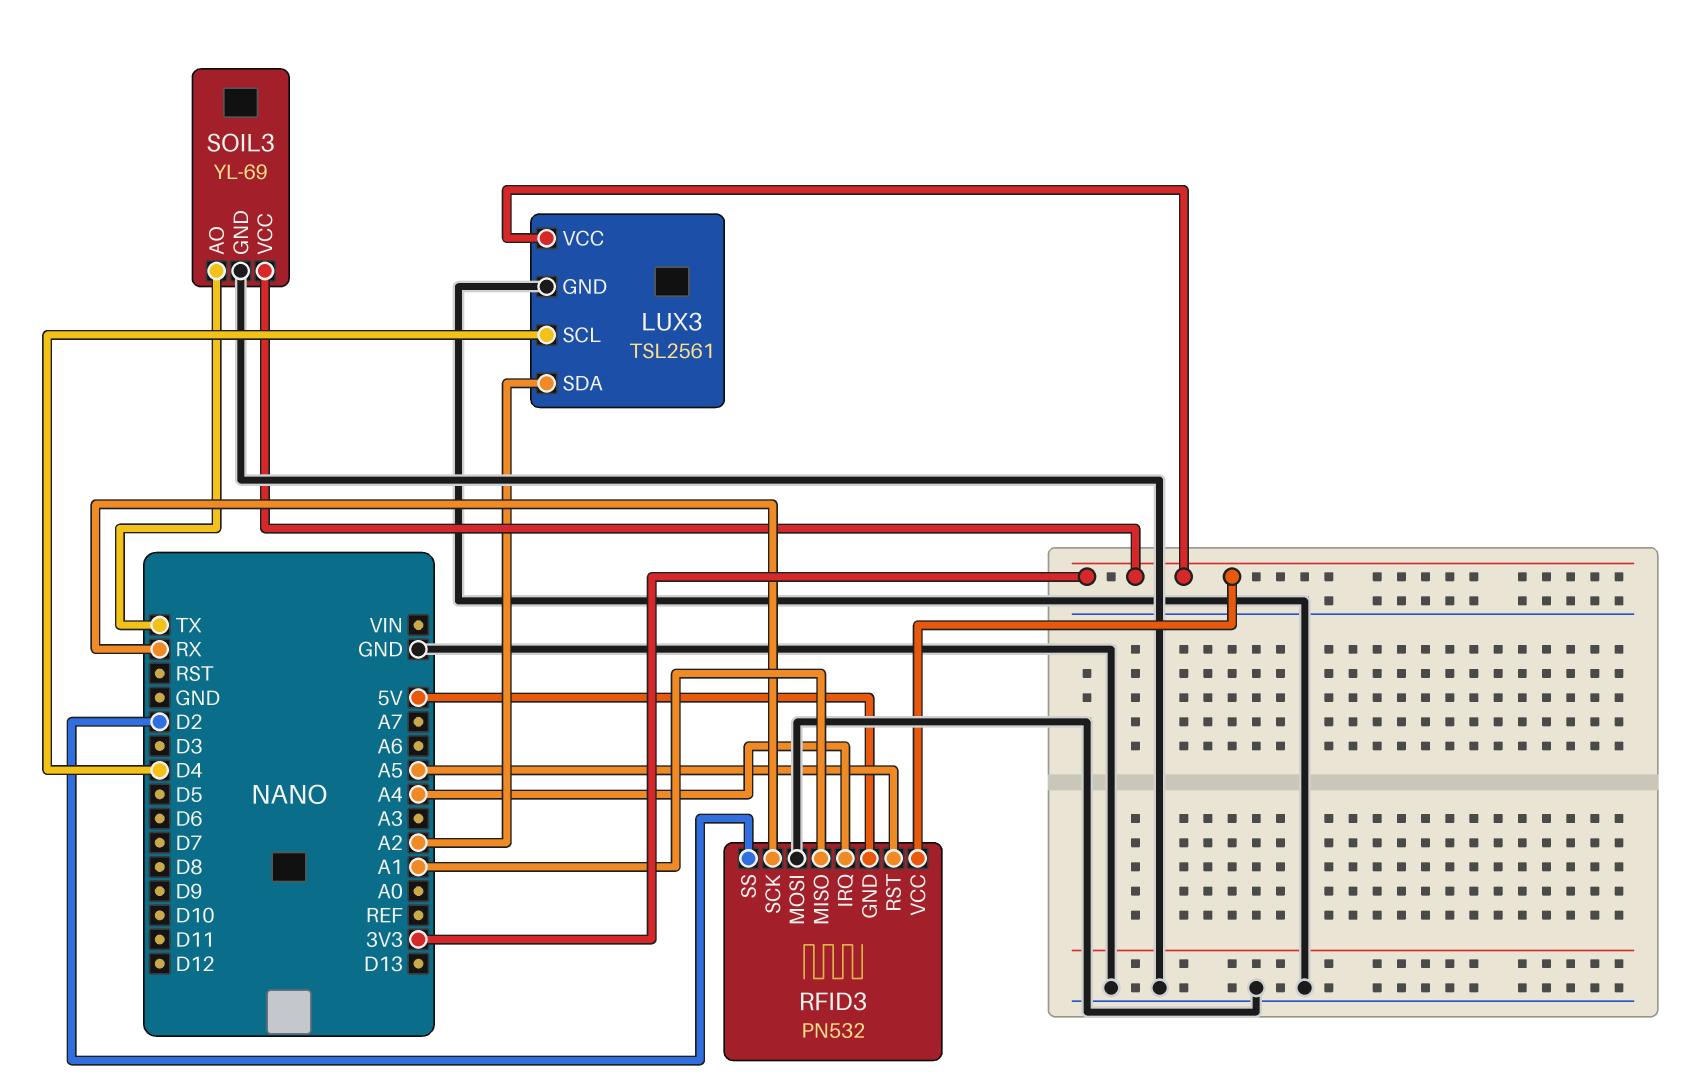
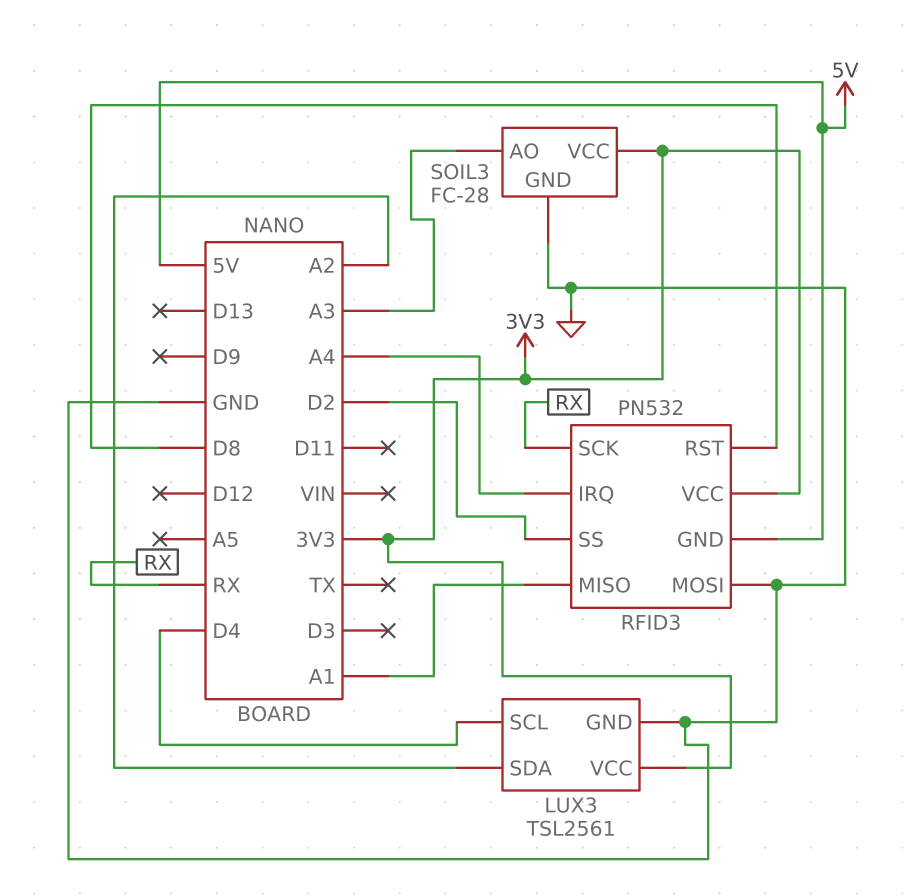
RFID3 pin RST: A5 -> D8
SOIL3: YL-69 -> FC-28
SOIL3 pin AO: TX -> A3

